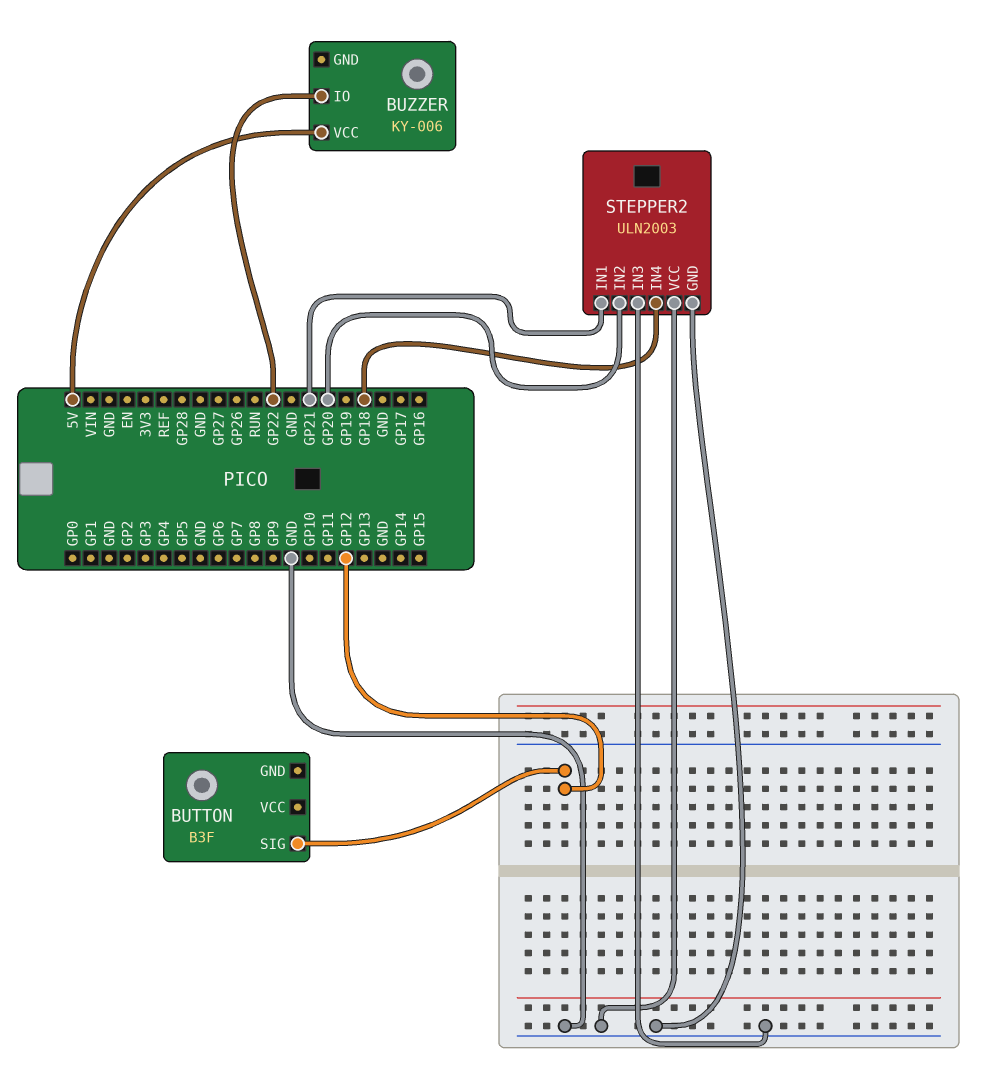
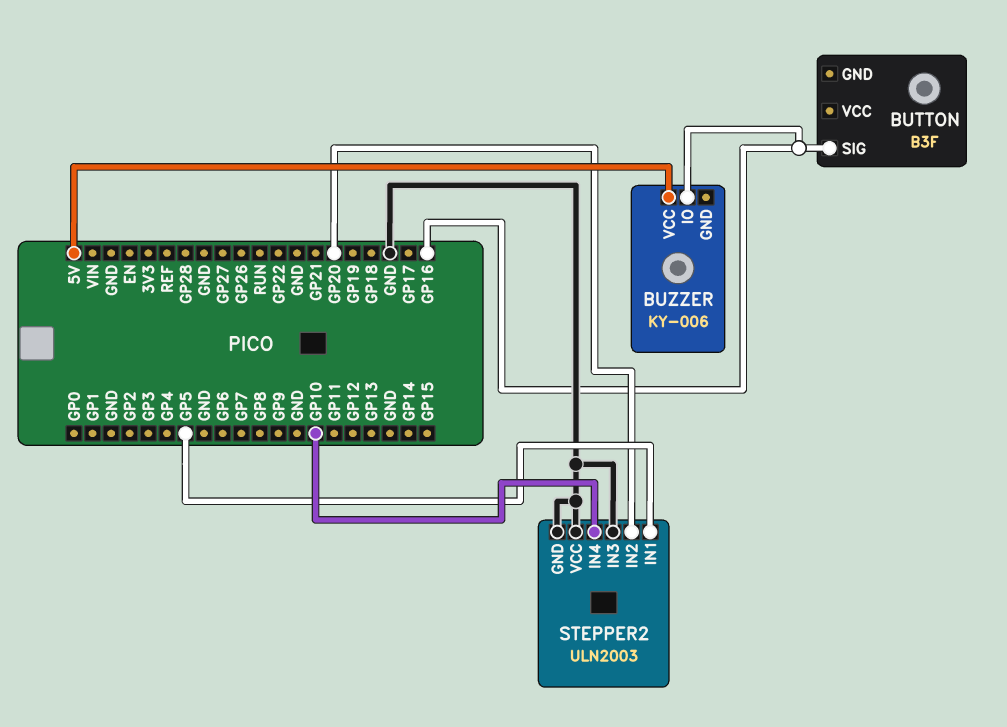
BUTTON pin SIG: GP12 -> GP16
BUZZER pin IO: GP22 -> GP16
STEPPER2 pin IN1: GP21 -> GP5
STEPPER2 pin IN4: GP18 -> GP10

